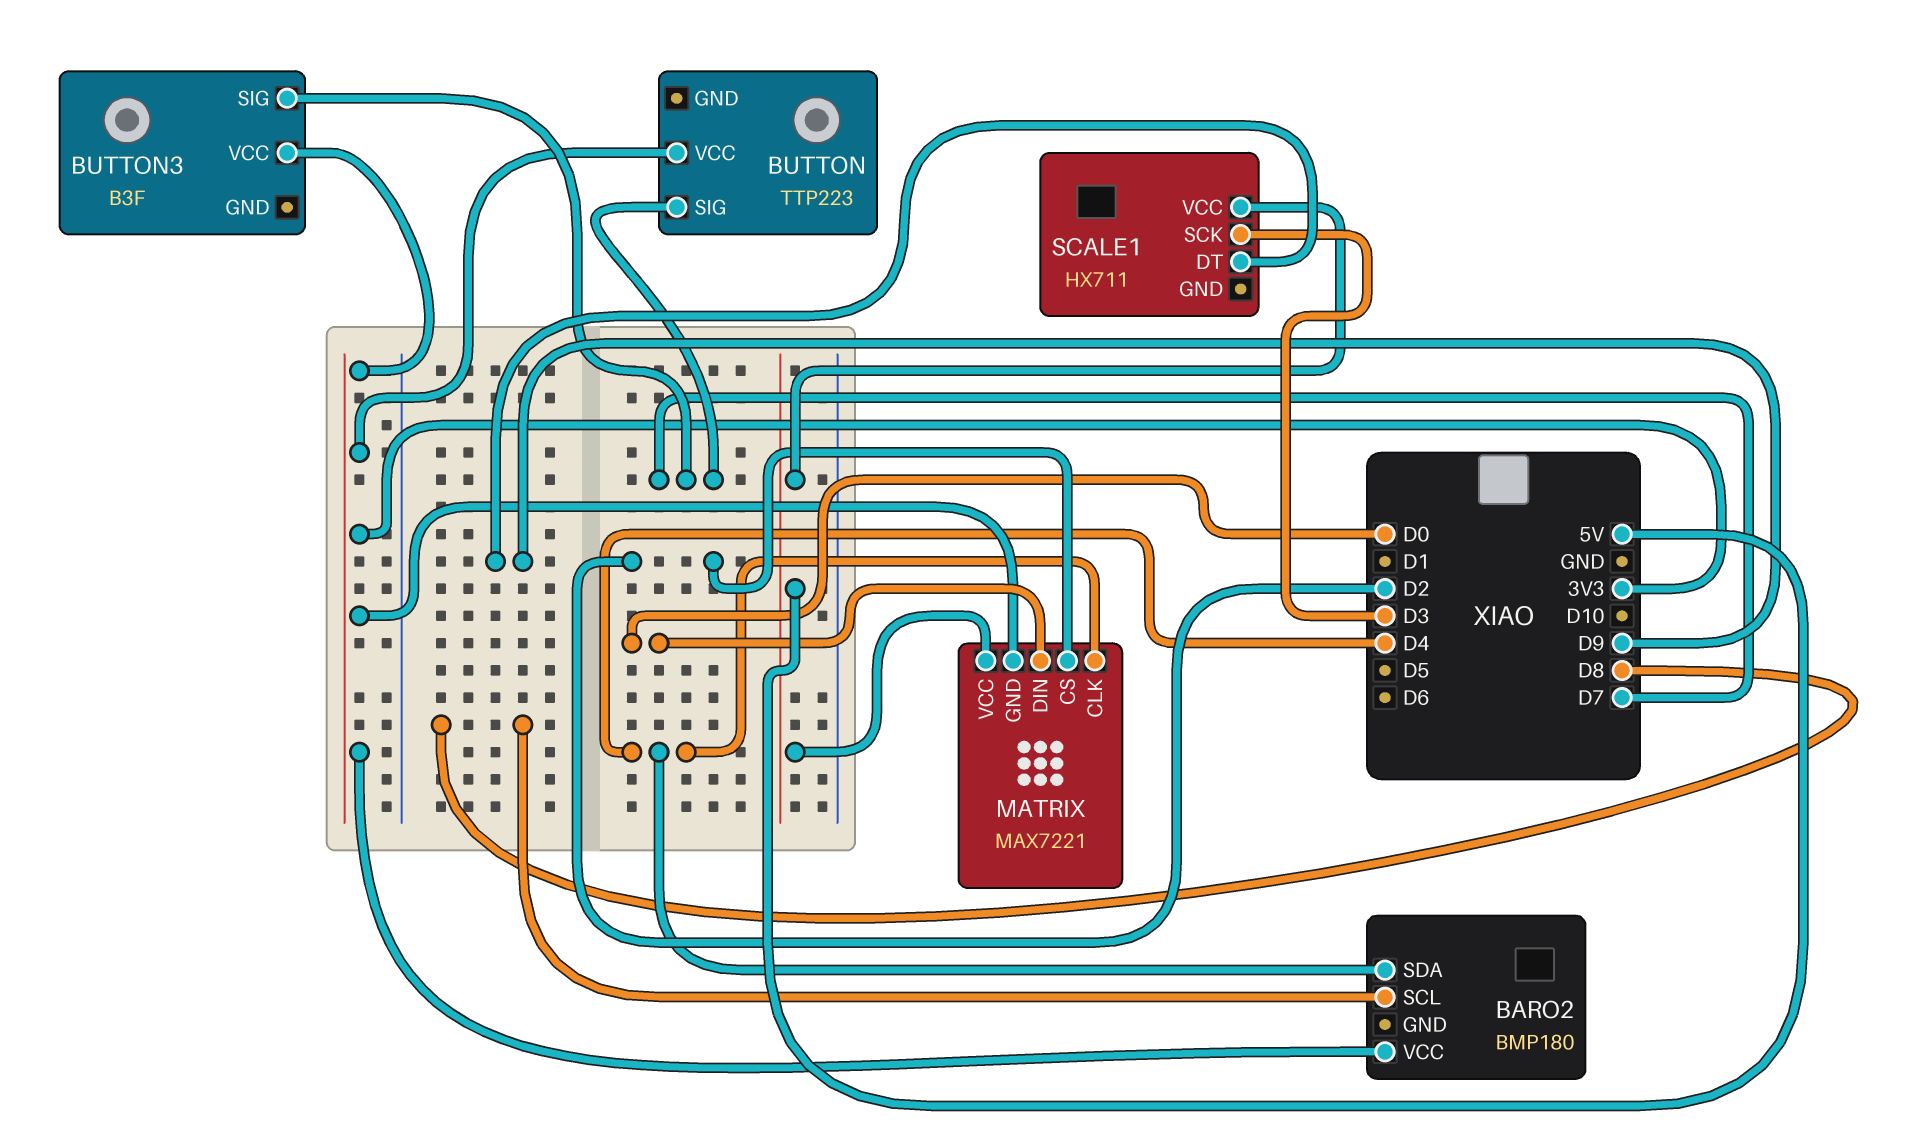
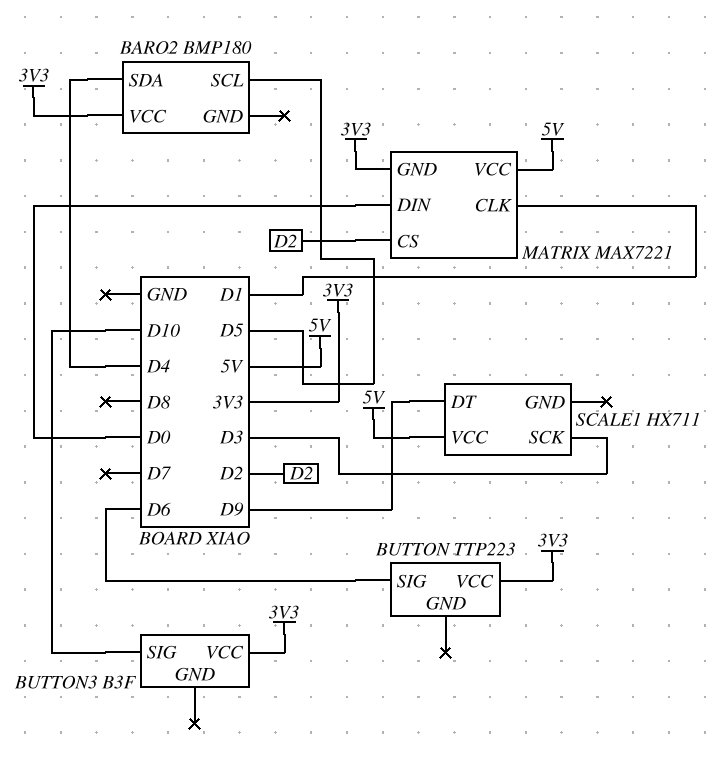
BARO2 pin SCL: D8 -> D5
BUTTON pin SIG: D7 -> D6
BUTTON3 pin SIG: D7 -> D10
MATRIX pin CLK: D4 -> D1

